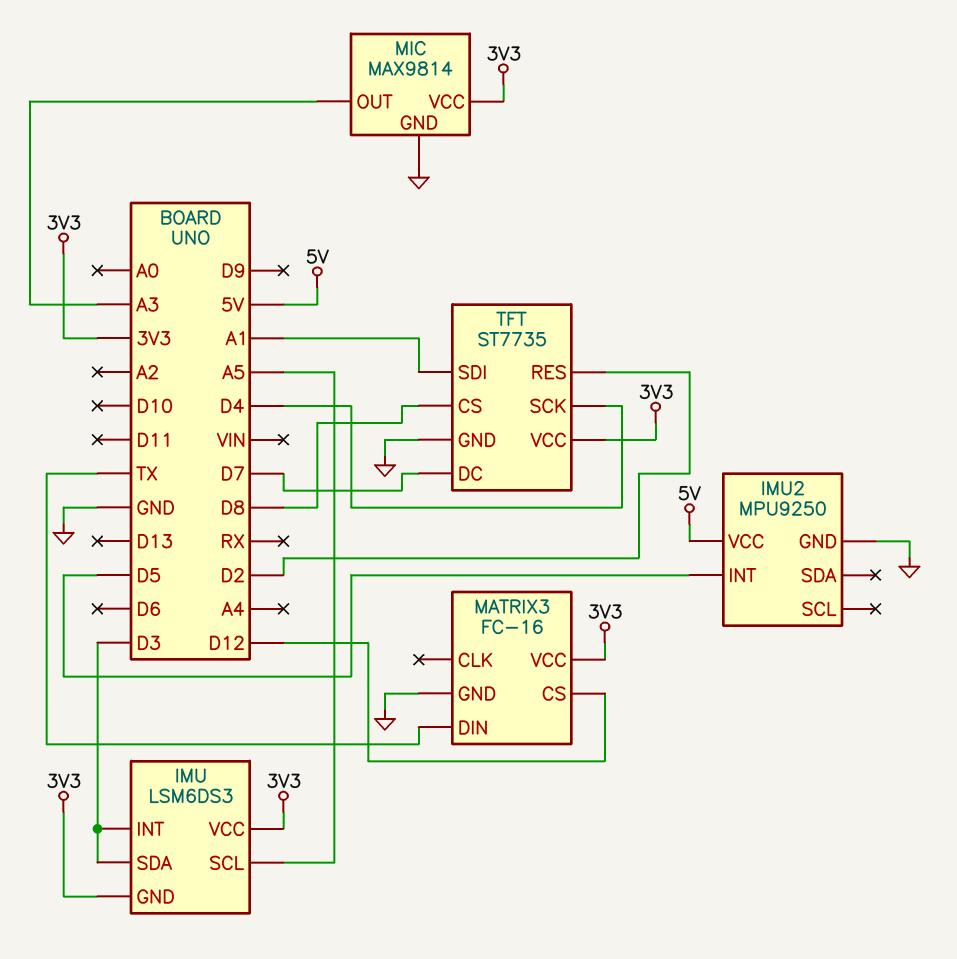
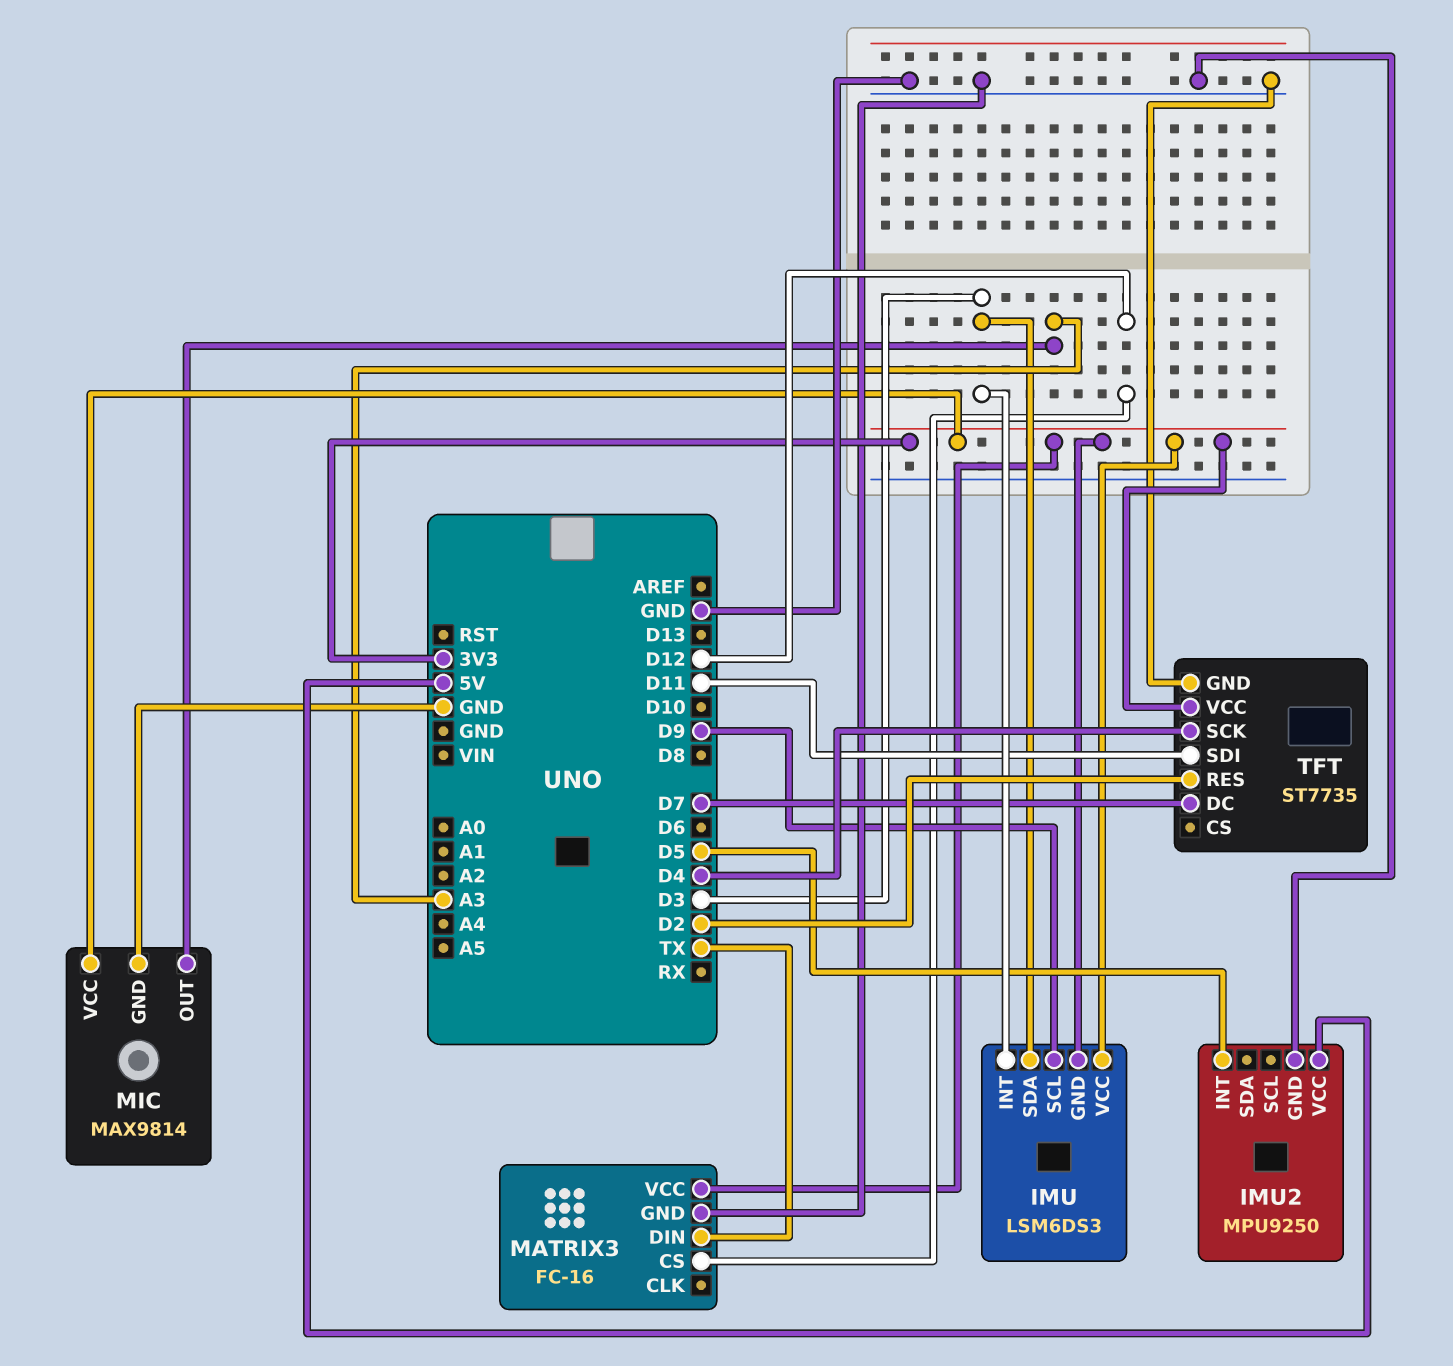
IMU pin SCL: A5 -> D9
TFT pin CS: D8 -> none
TFT pin SDI: A1 -> D11

